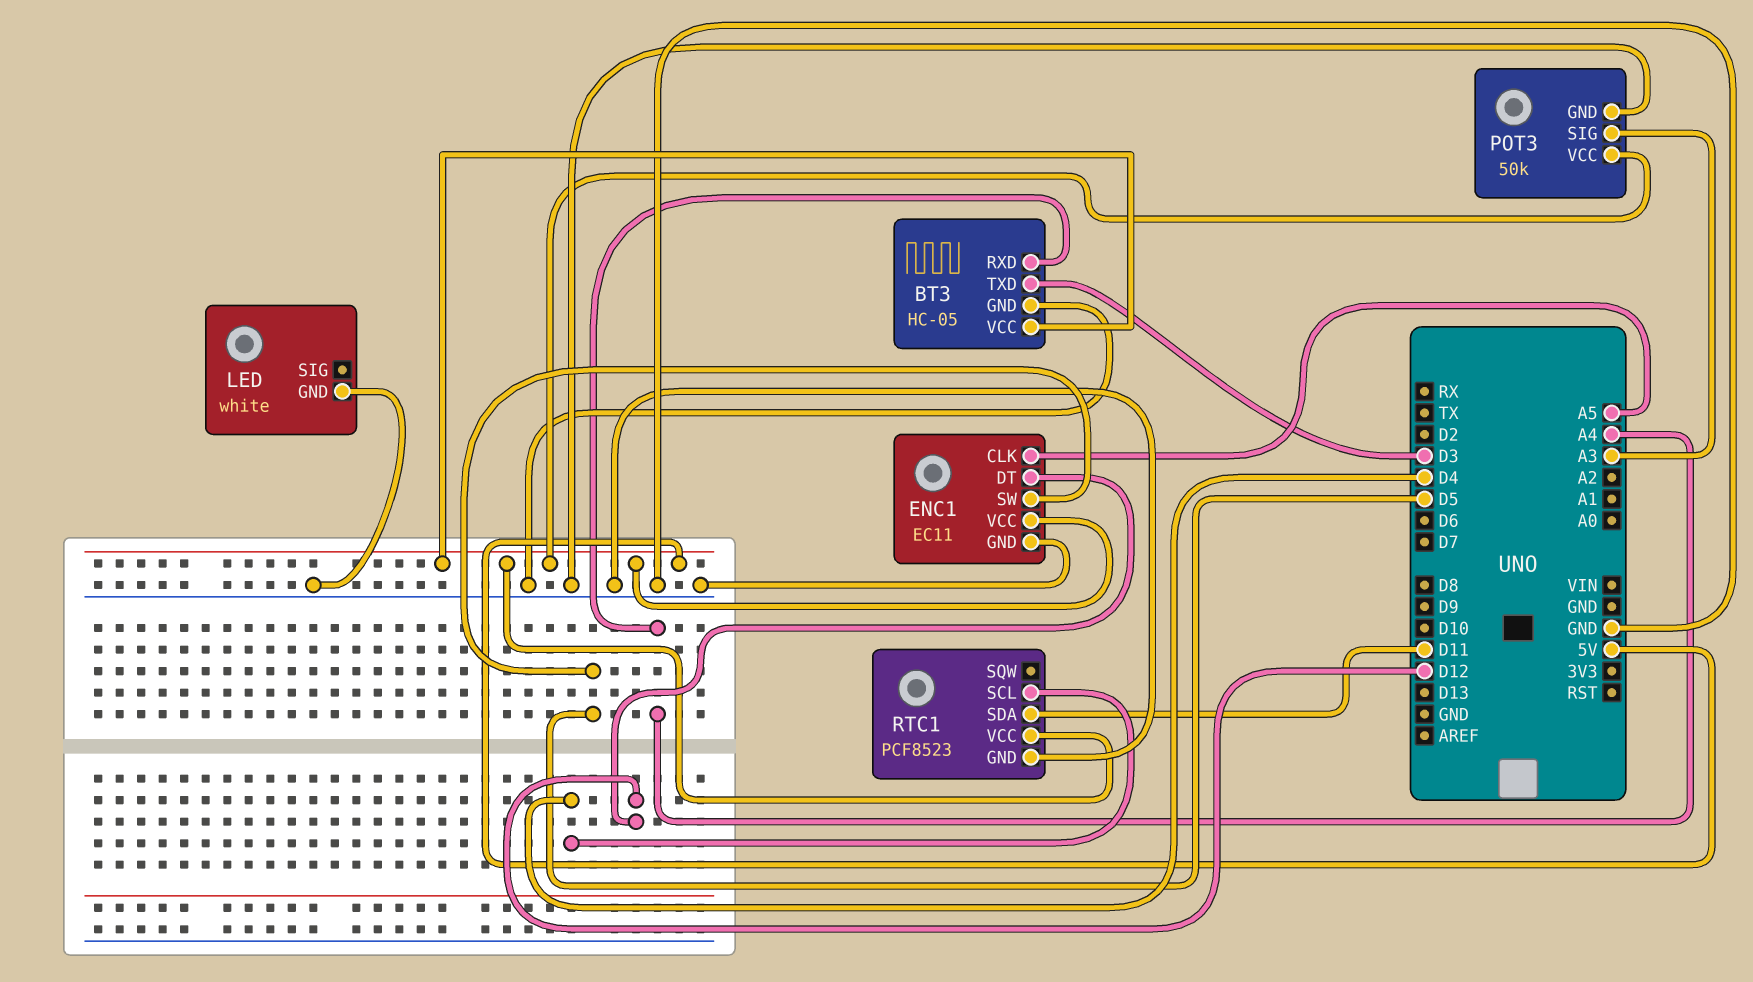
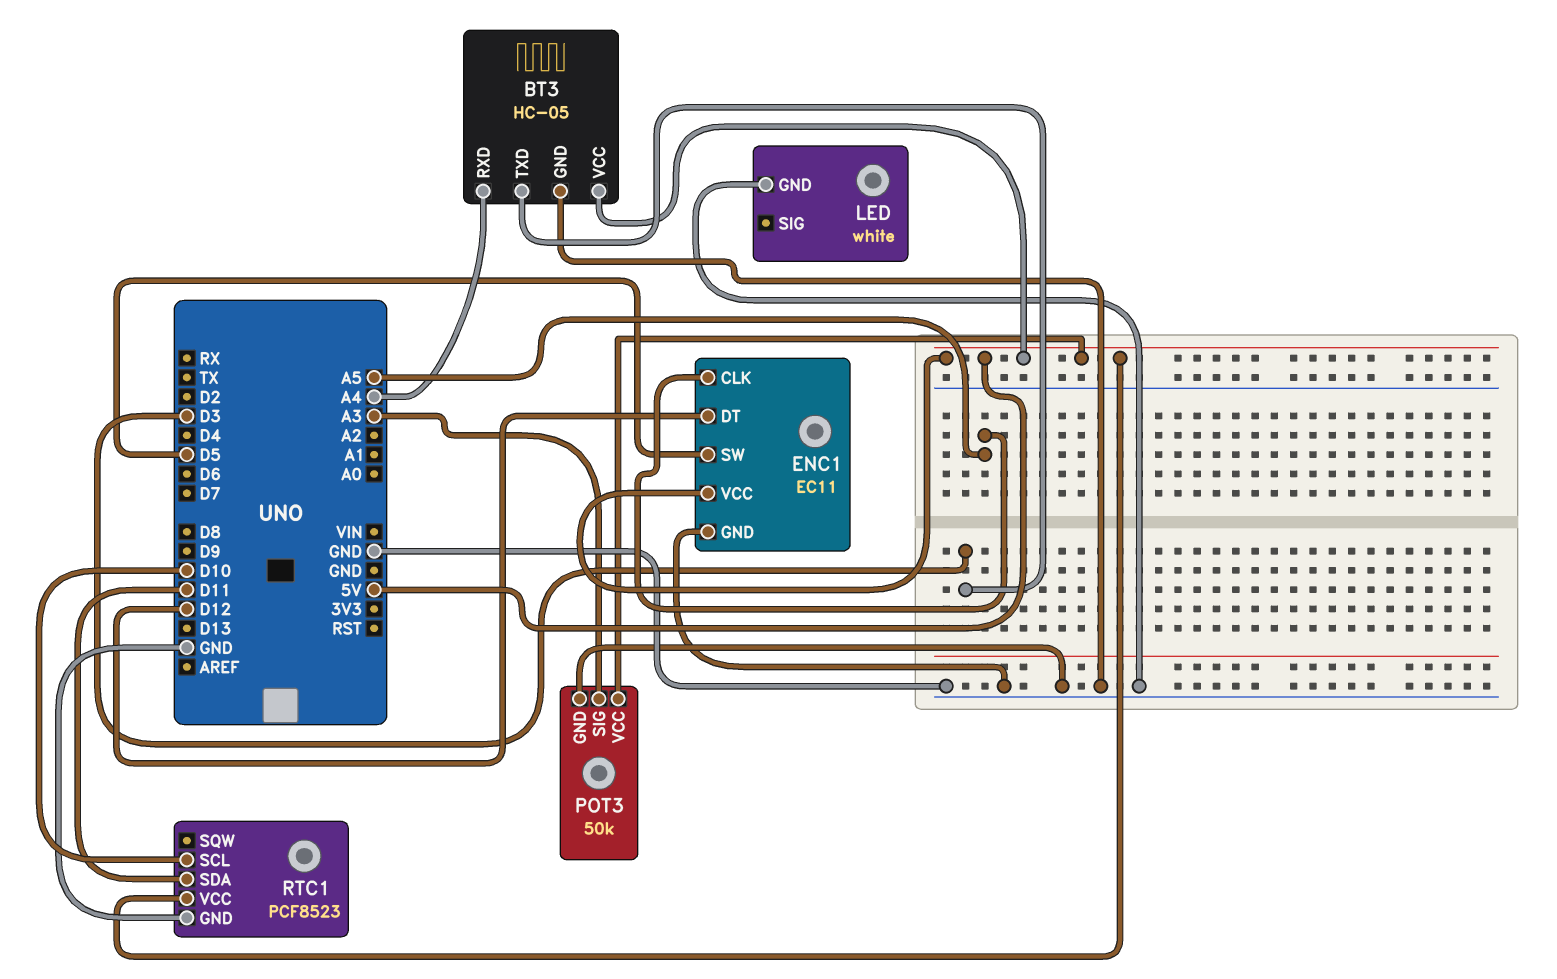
RTC1 pin SCL: D4 -> D10

